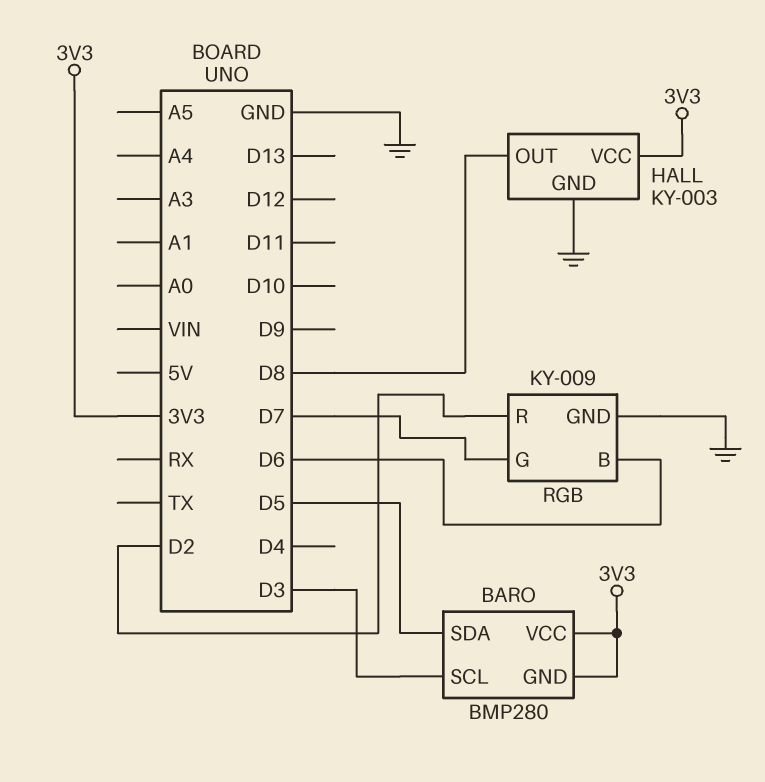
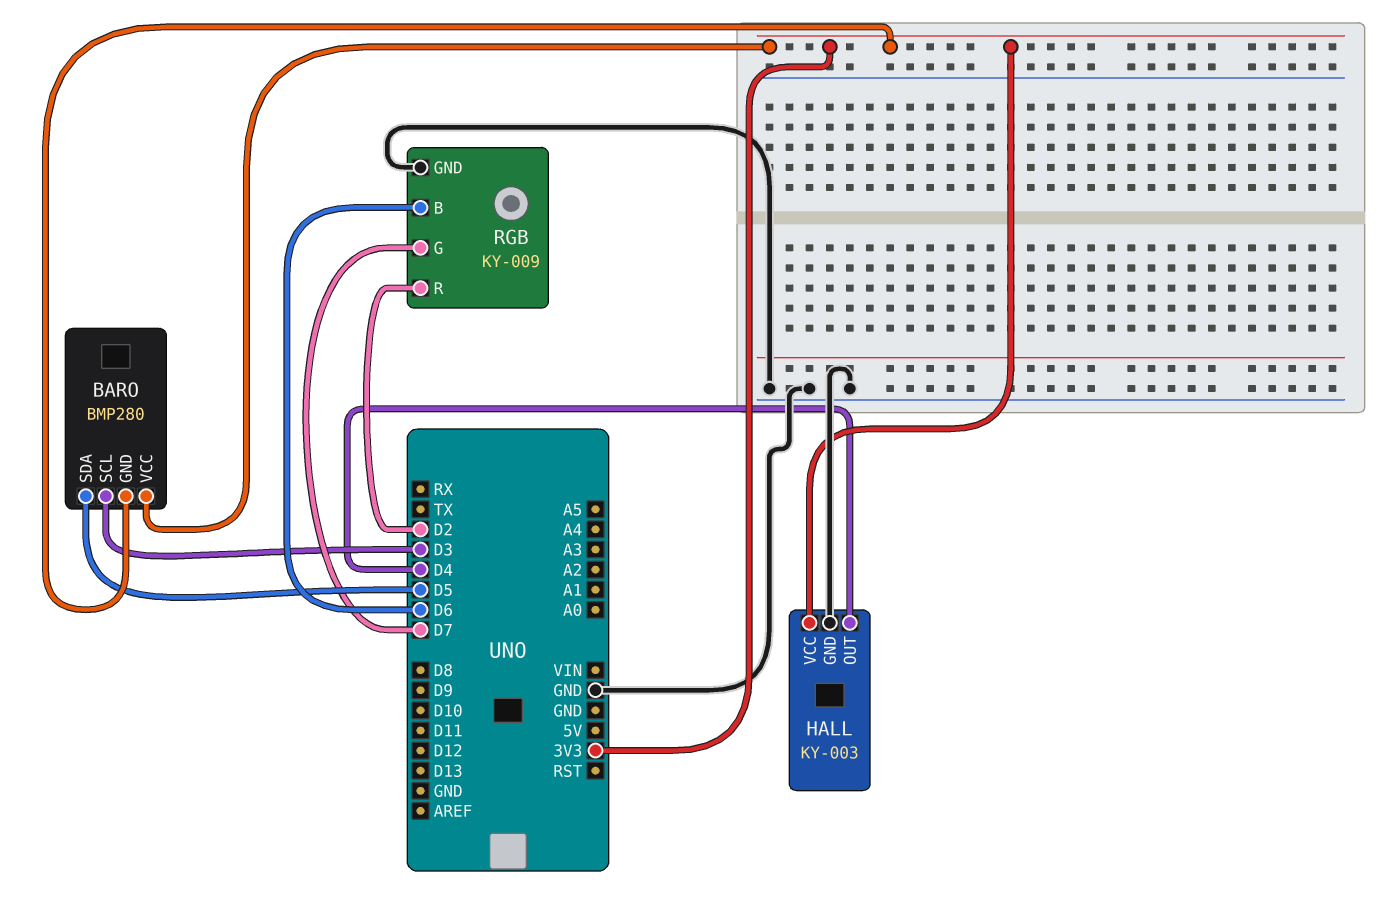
HALL pin OUT: D8 -> D4

